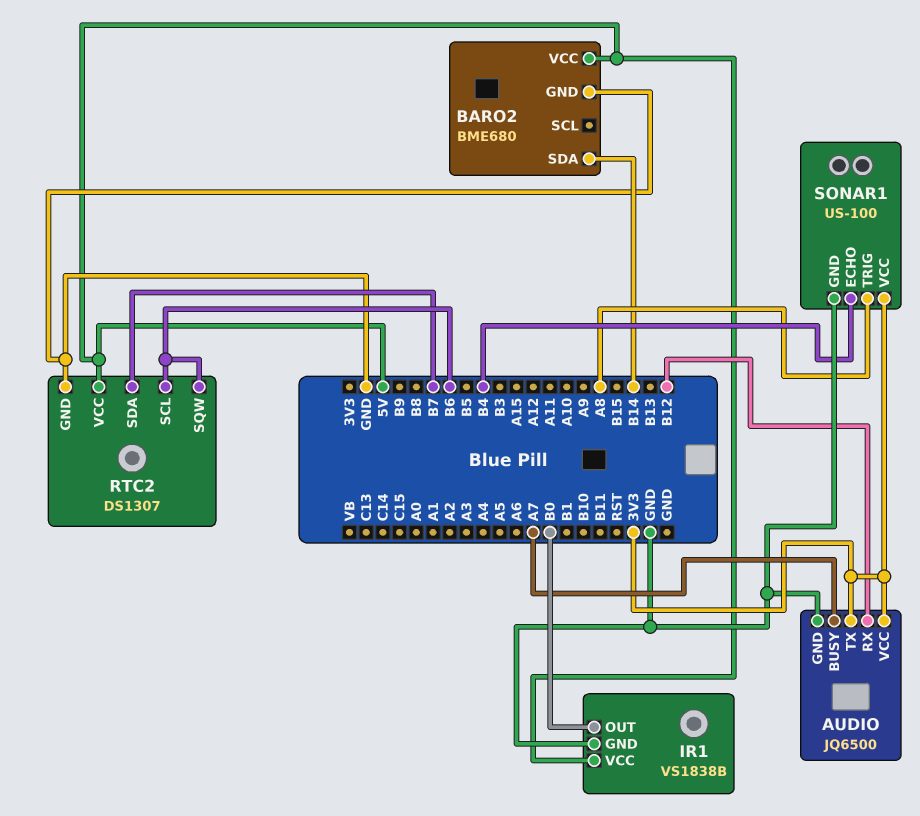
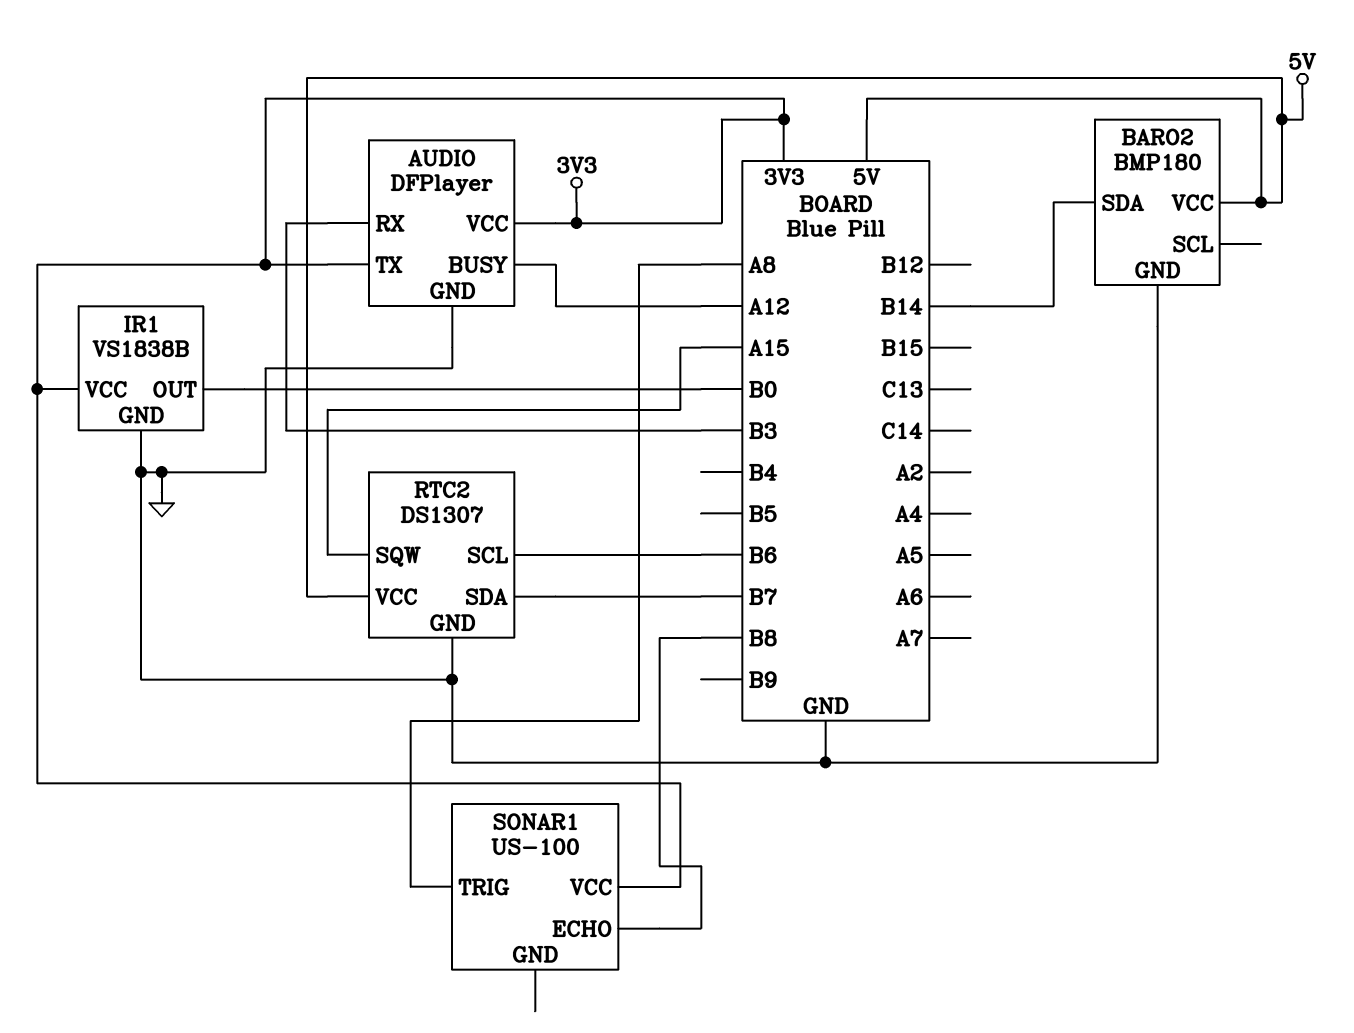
AUDIO: JQ6500 -> DFPlayer
AUDIO pin BUSY: A7 -> A12
AUDIO pin RX: B12 -> B3
BARO2: BME680 -> BMP180
IR1 pin VCC: 5V -> 3V3
RTC2 pin SQW: B6 -> A15
SONAR1 pin ECHO: B4 -> B8
SONAR1 pin GND: GND -> none

